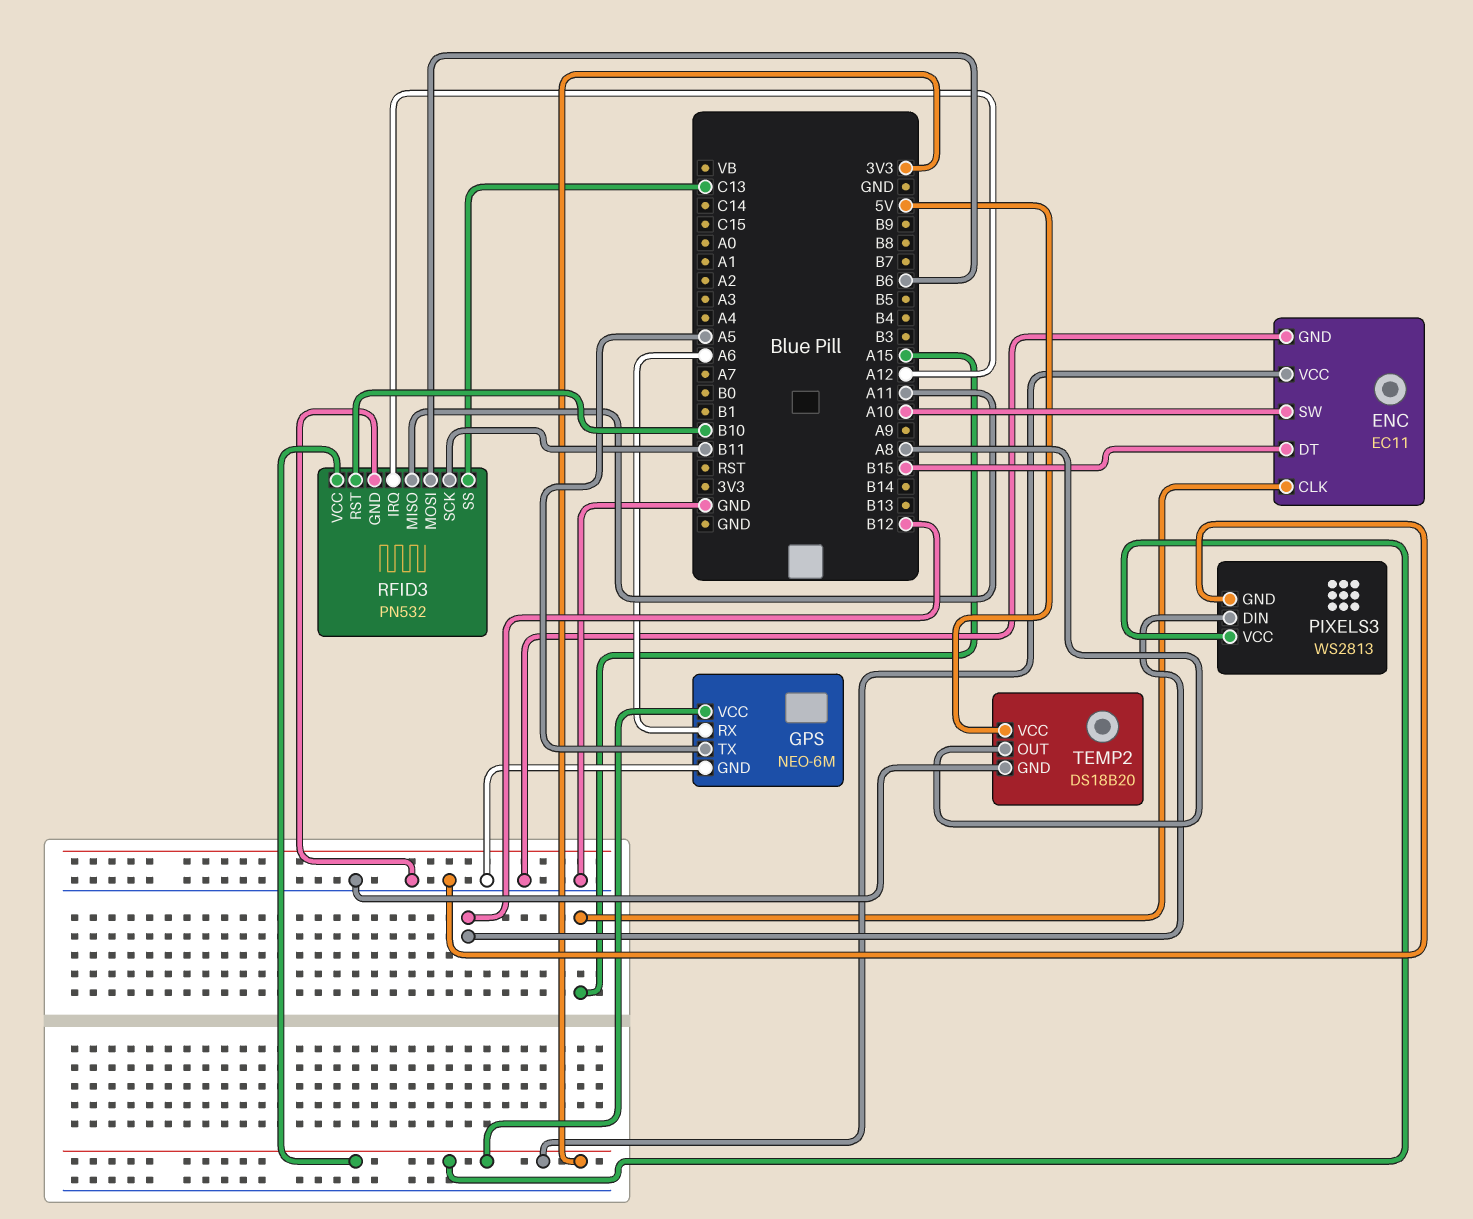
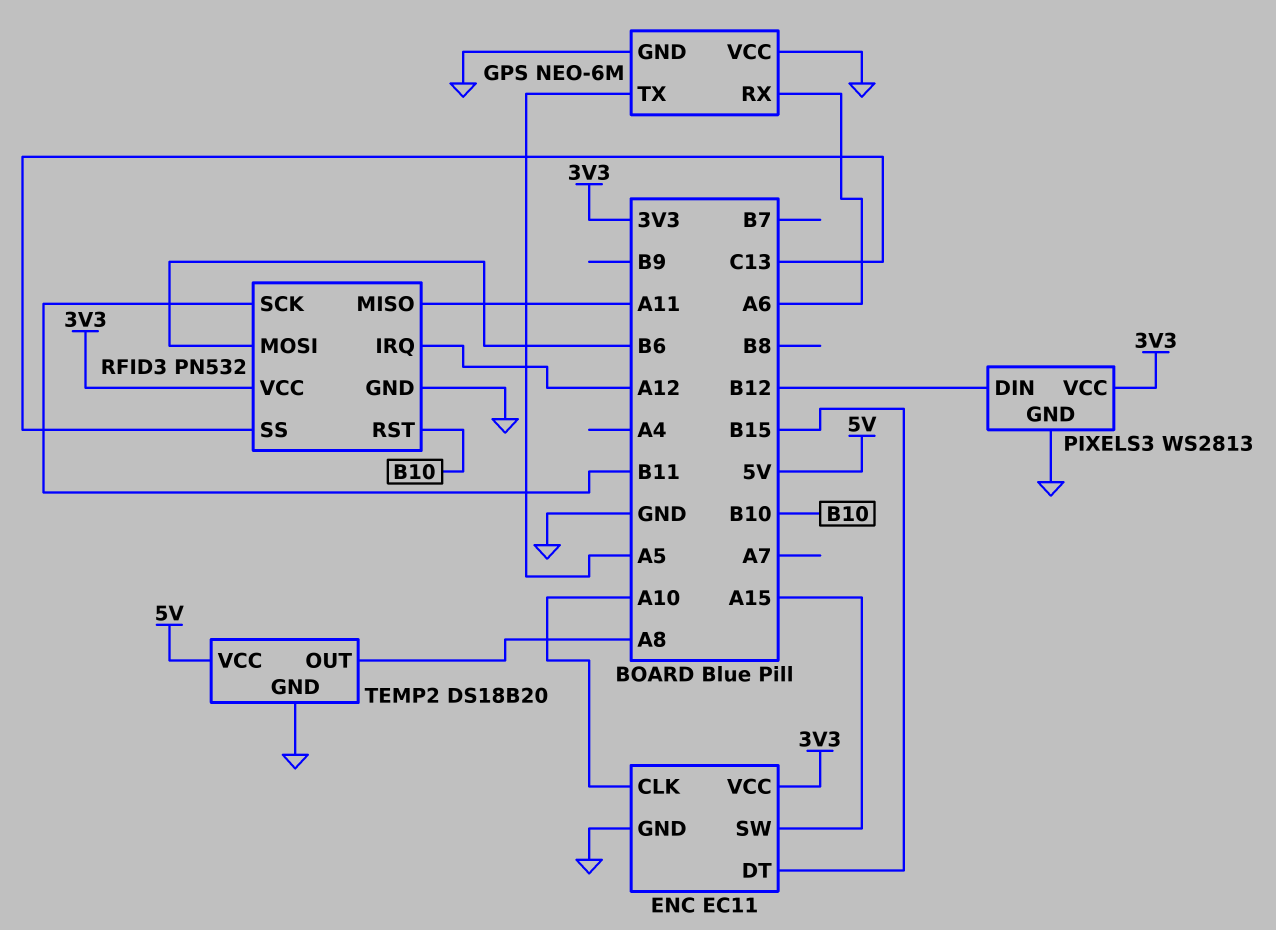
ENC pin CLK: A15 -> A10
ENC pin SW: A10 -> A15
GPS pin VCC: 3V3 -> GND

